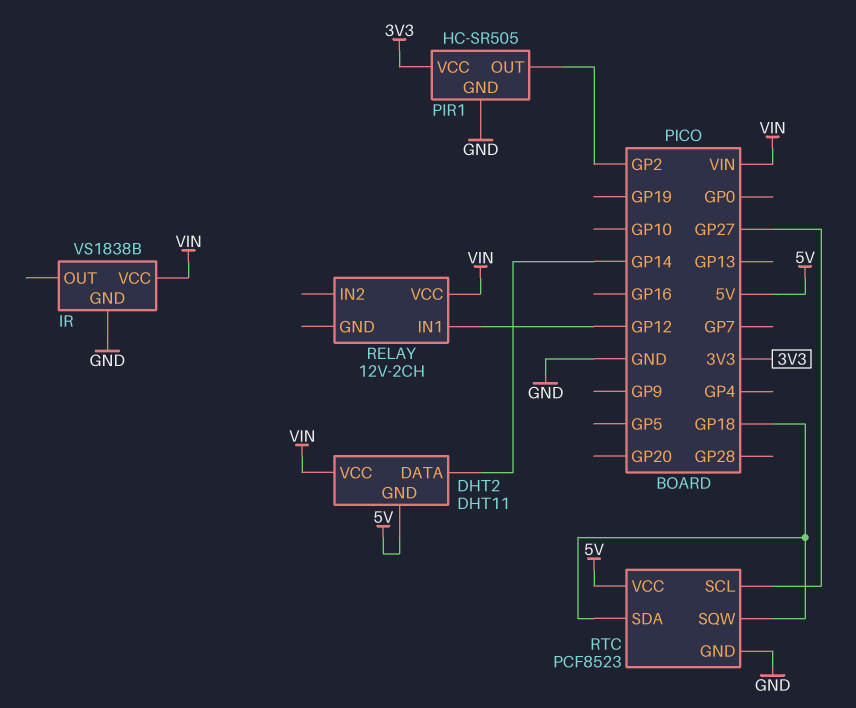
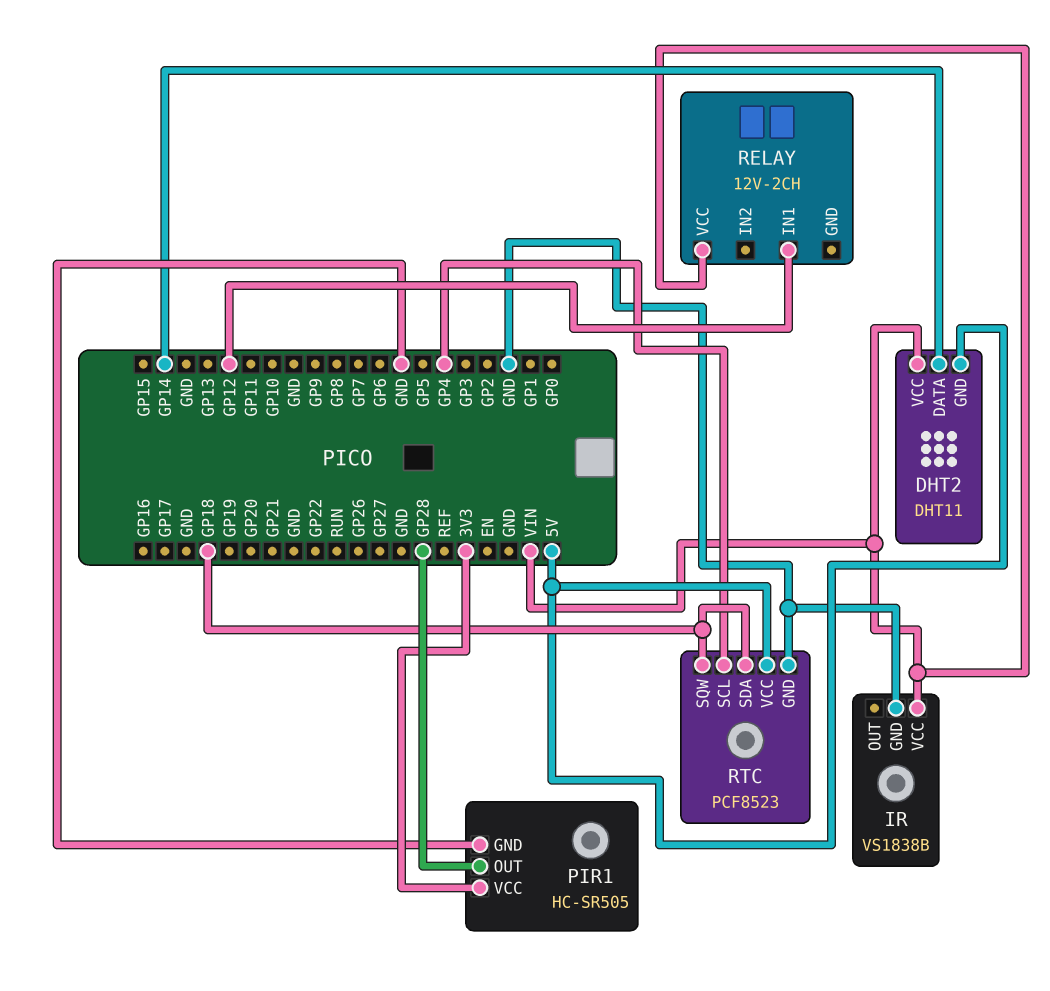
PIR1 pin OUT: GP2 -> GP28
RTC pin SCL: GP27 -> GP4

